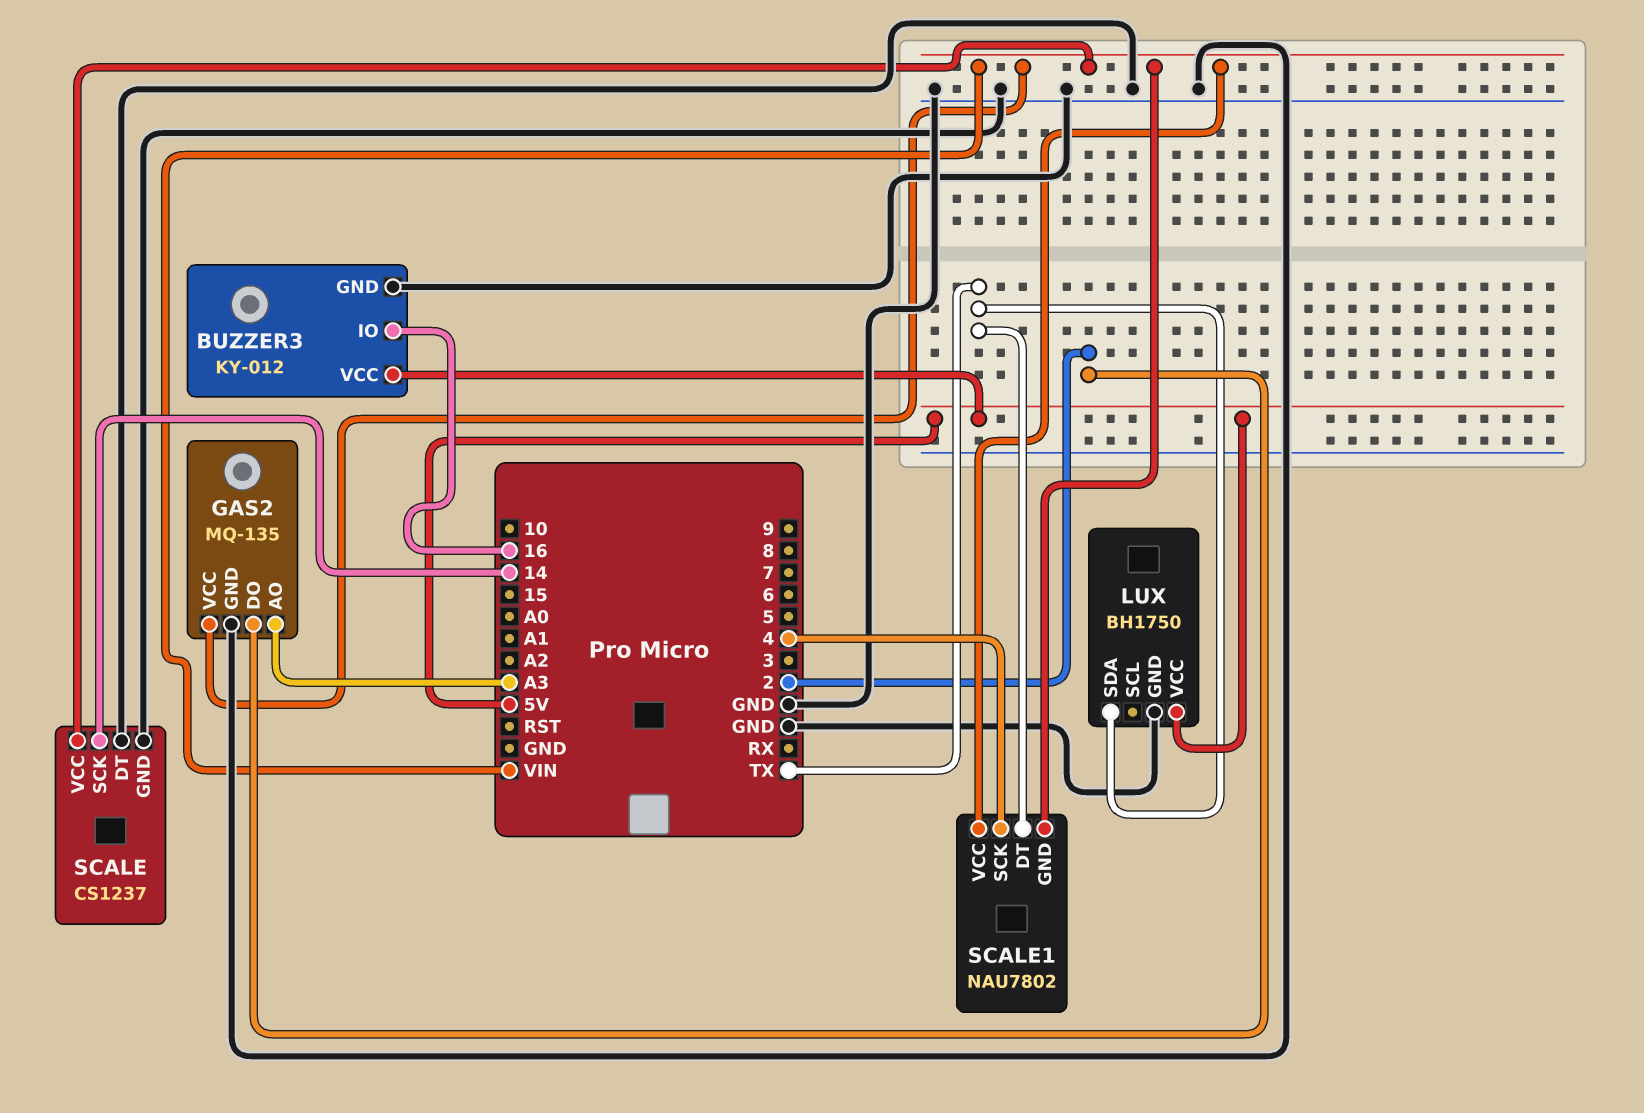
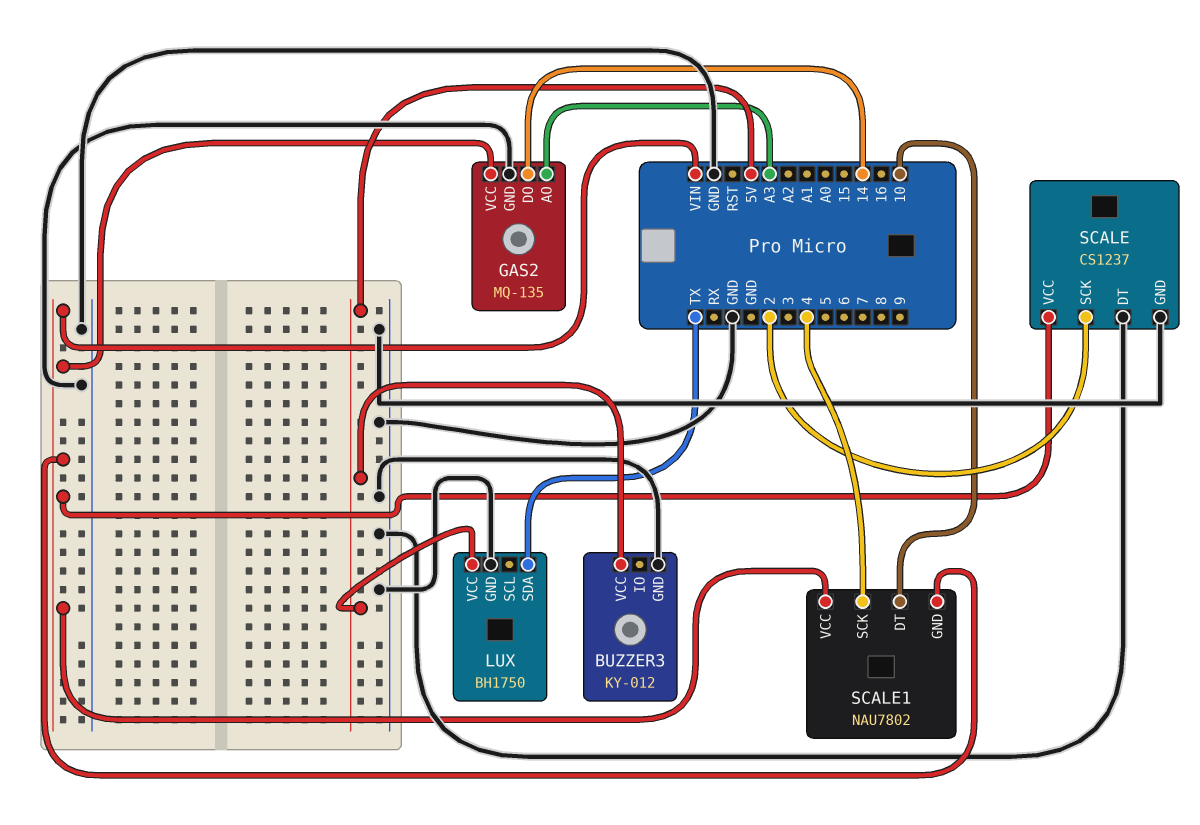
BUZZER3 pin IO: 16 -> none
GAS2 pin DO: 2 -> 14
SCALE pin SCK: 14 -> 2
SCALE1 pin DT: TX -> 10

